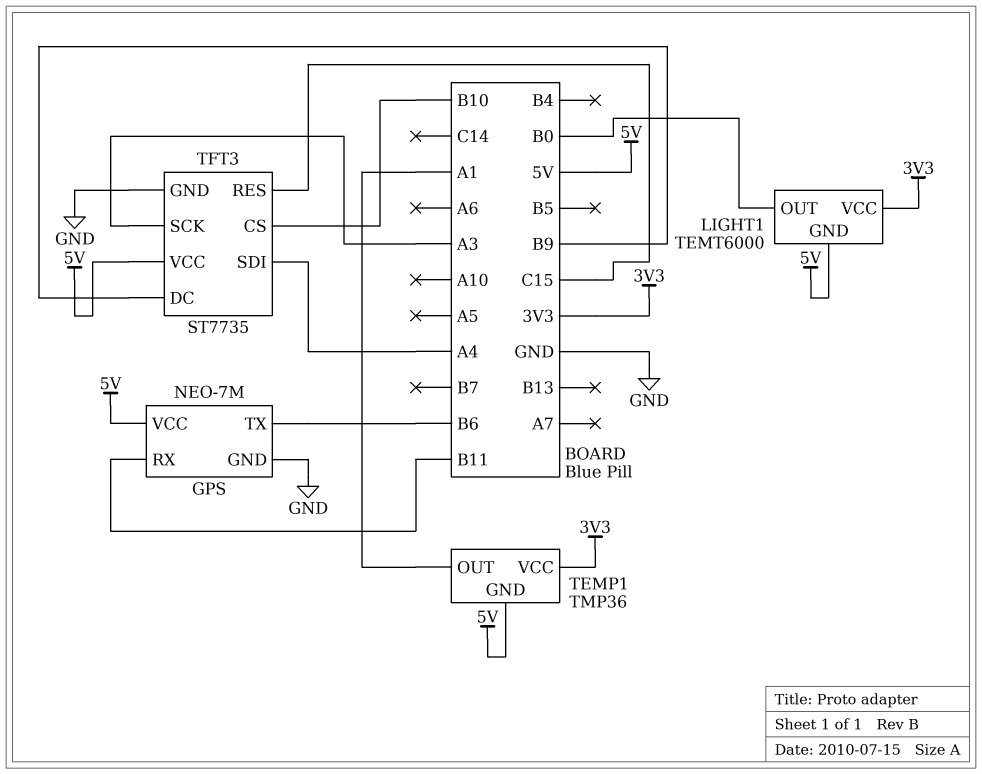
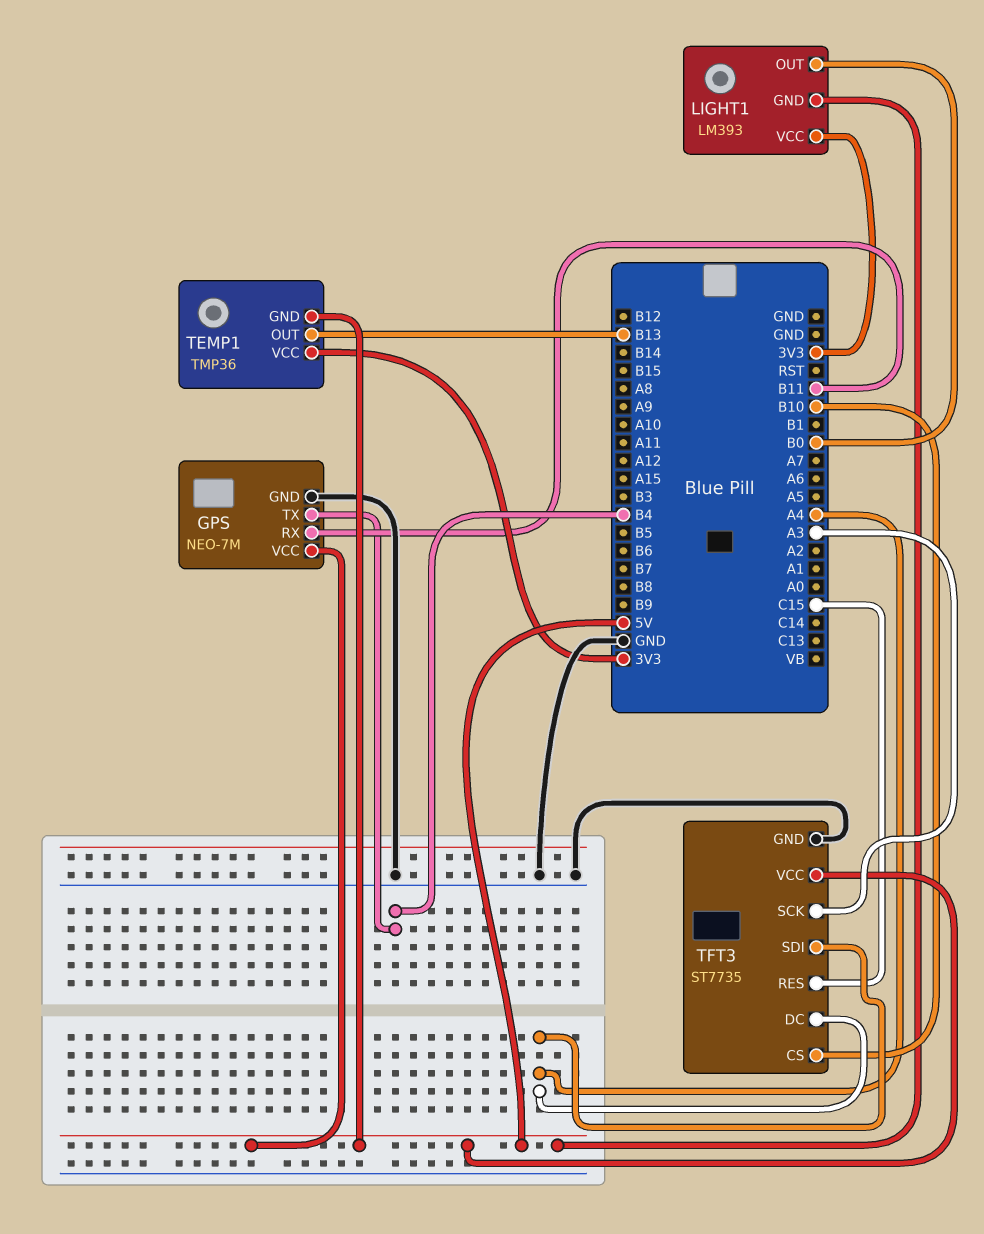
GPS pin TX: B6 -> B4
LIGHT1: TEMT6000 -> LM393
TEMP1 pin OUT: A1 -> B13
TFT3 pin DC: B9 -> A4

